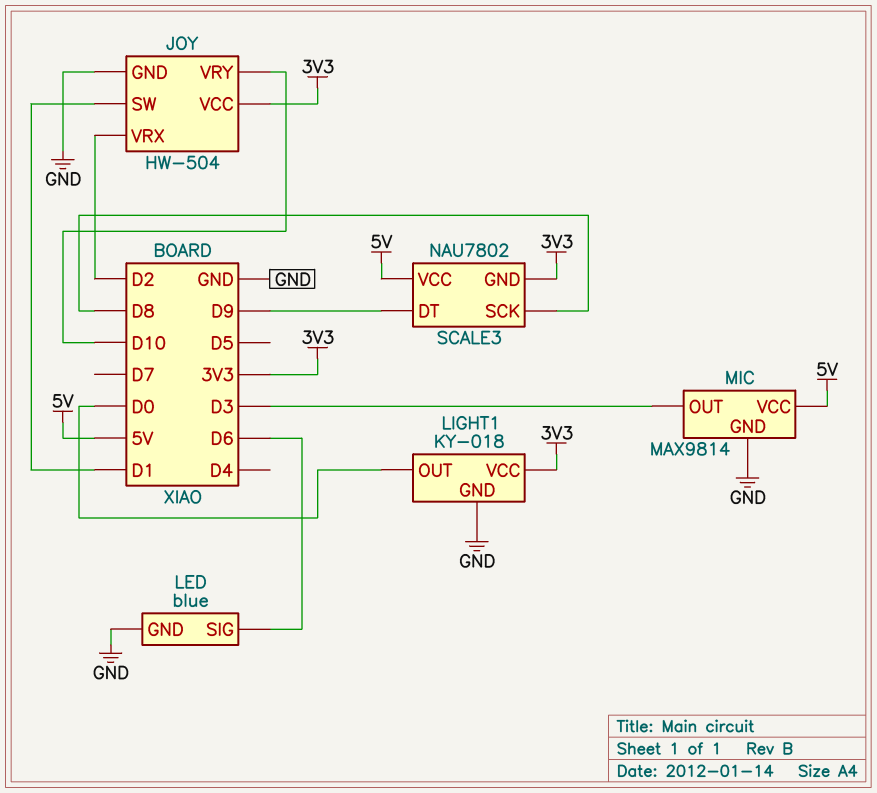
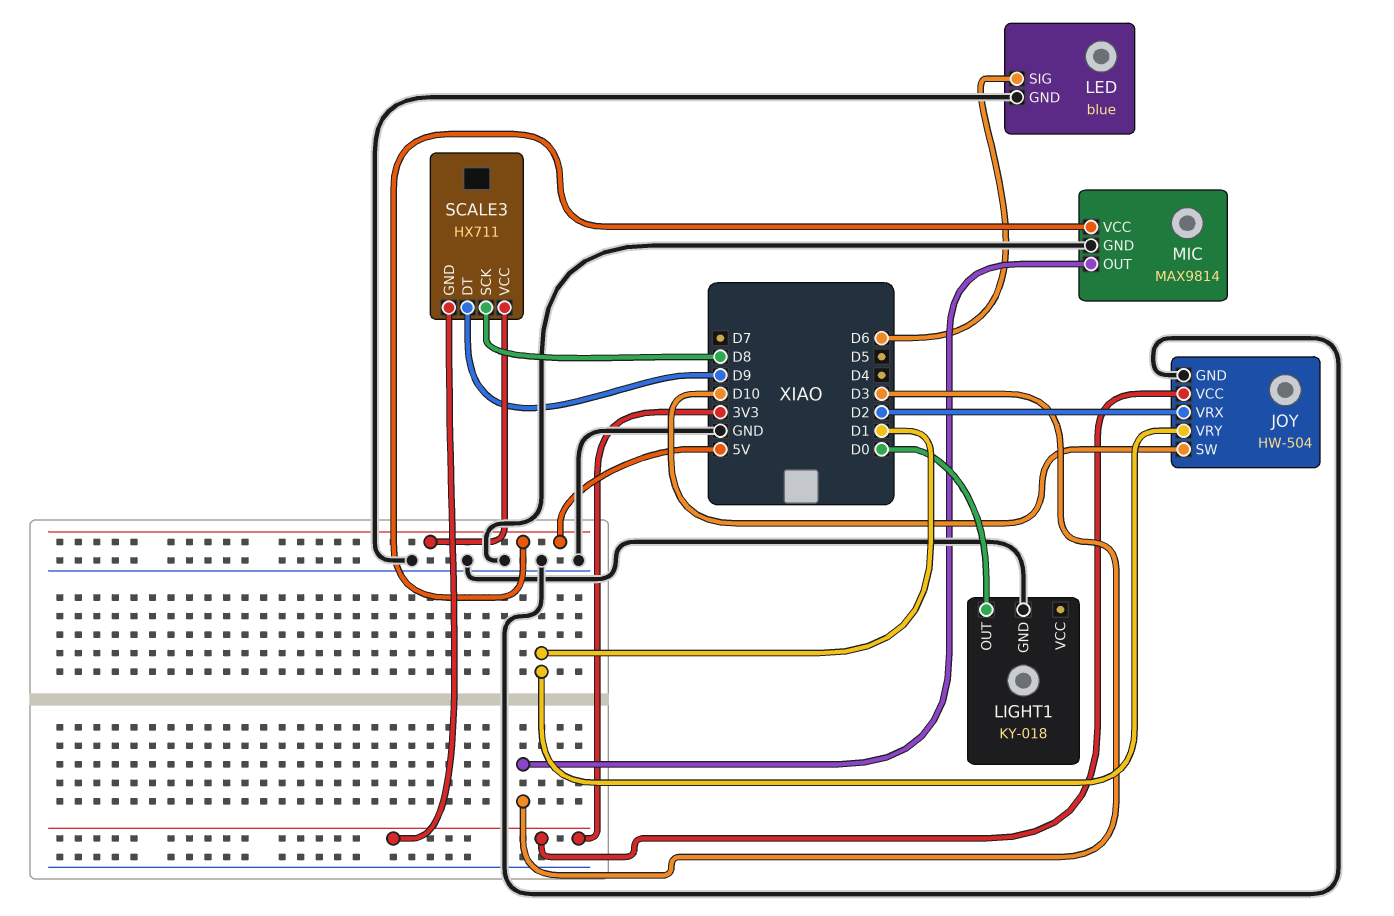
JOY pin SW: D1 -> D10
JOY pin VRY: D10 -> D1
LIGHT1 pin VCC: 3V3 -> none
SCALE3: NAU7802 -> HX711

